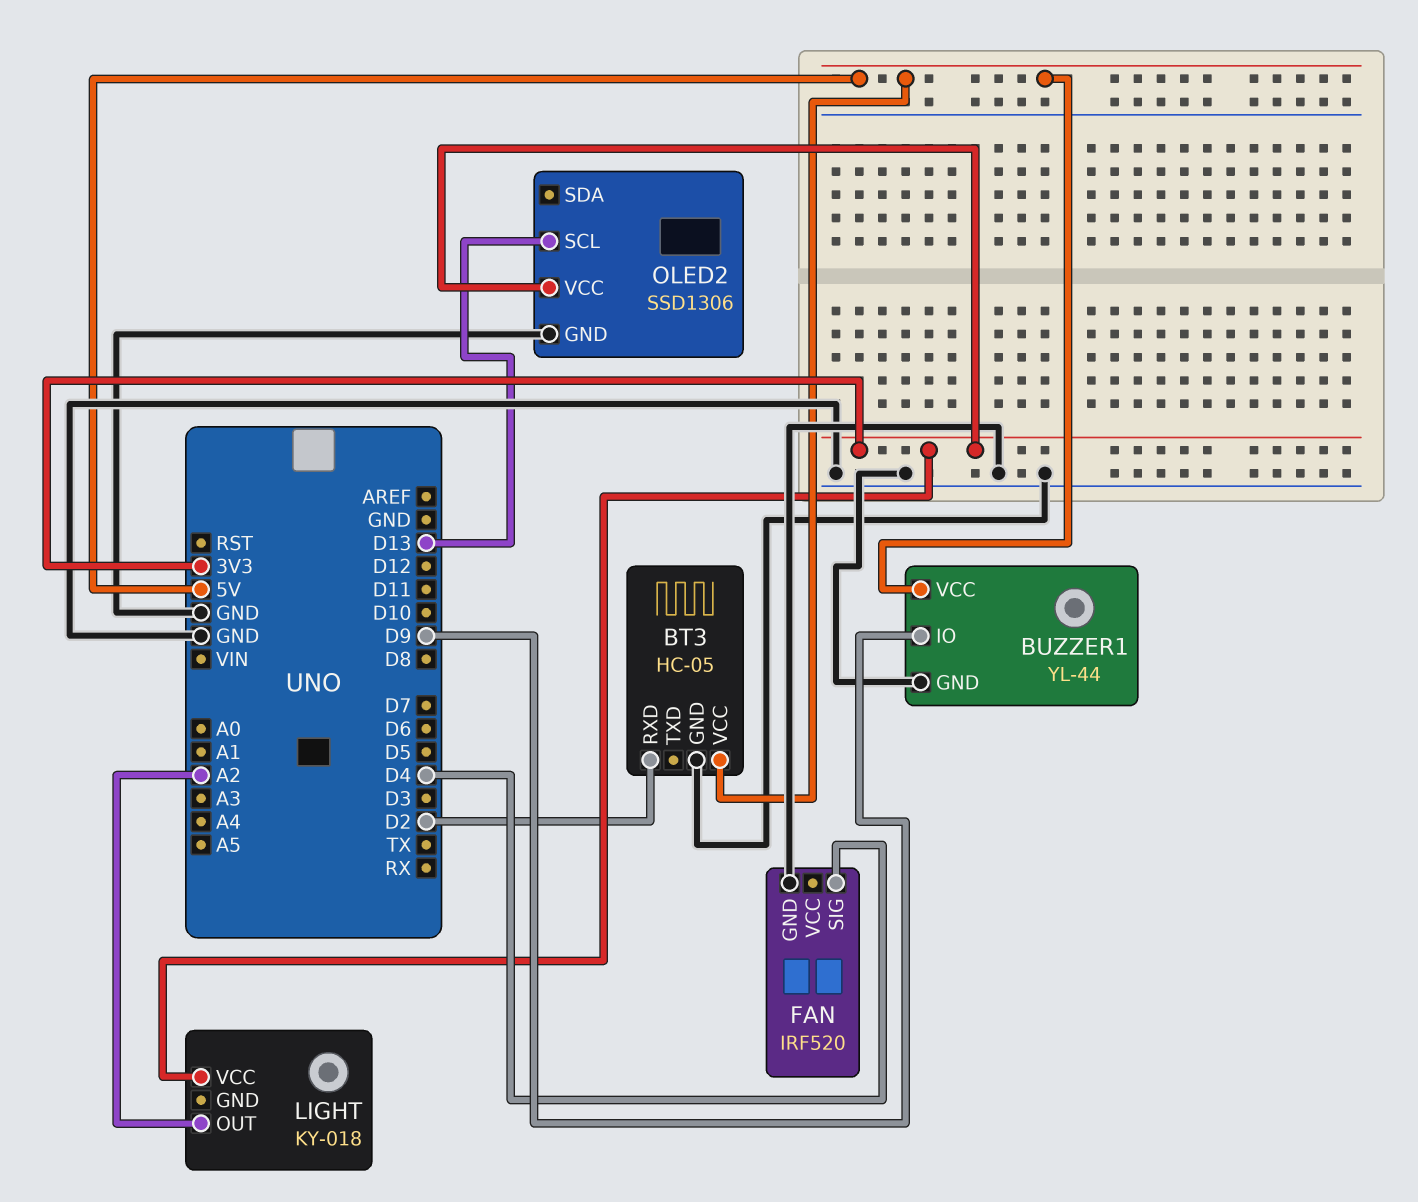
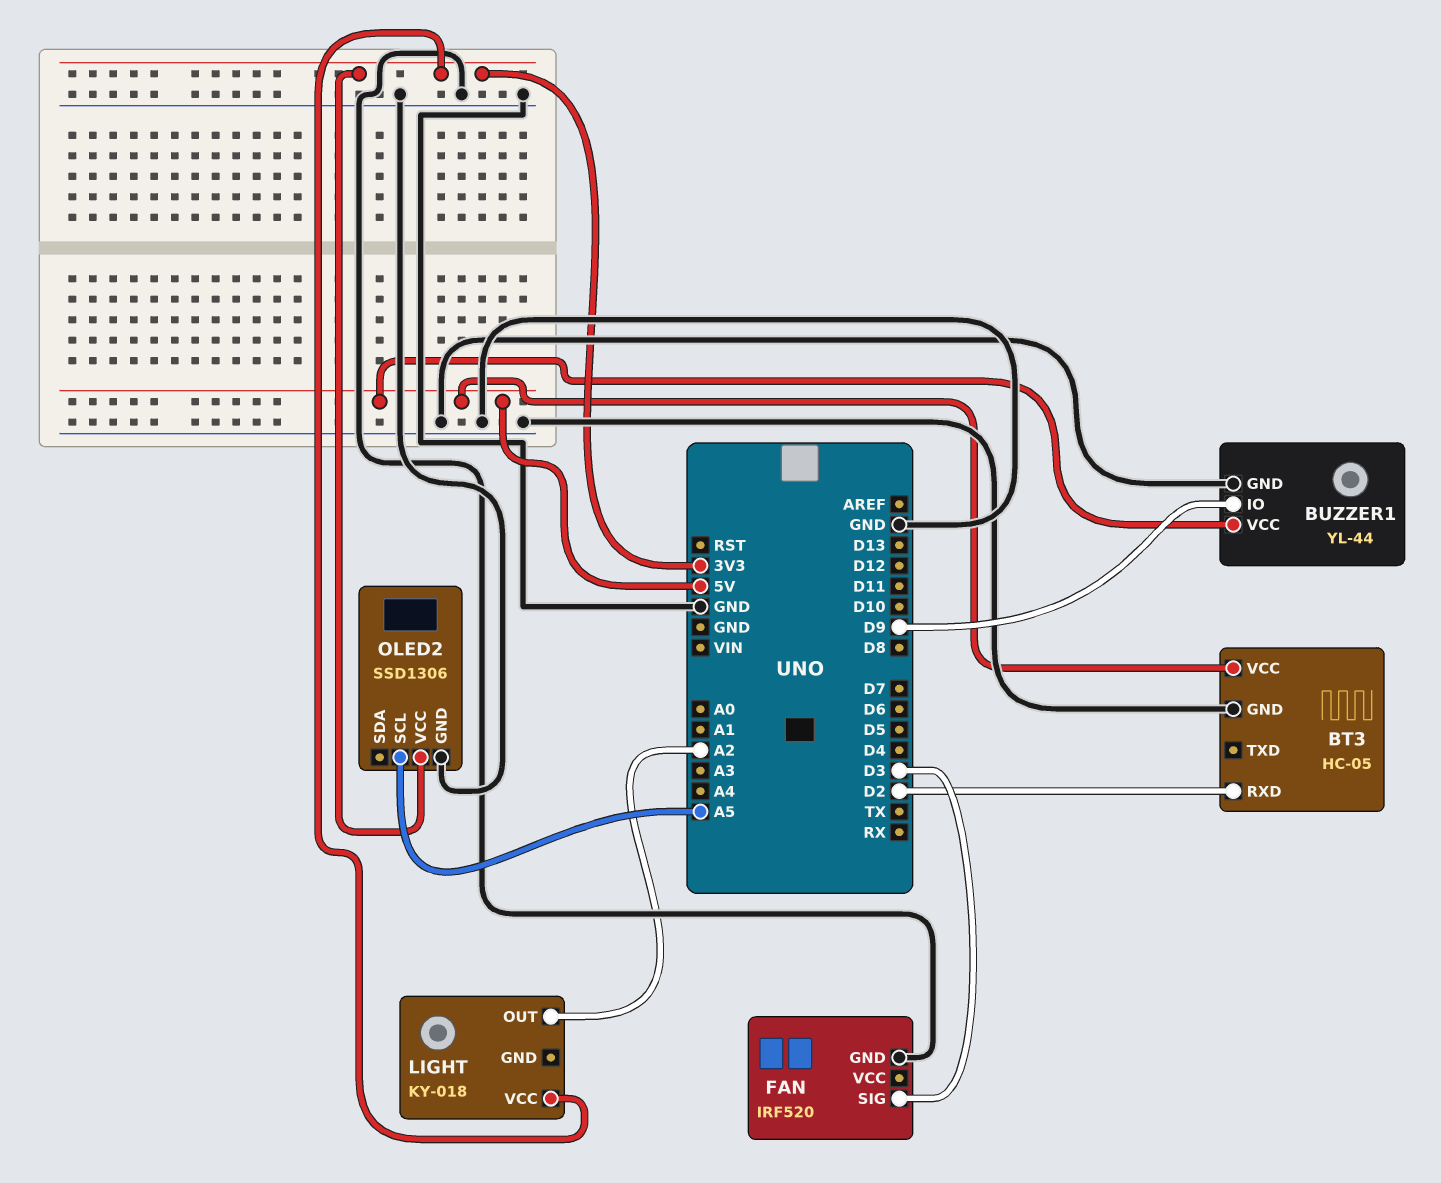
FAN pin SIG: D4 -> D3
OLED2 pin SCL: D13 -> A5

